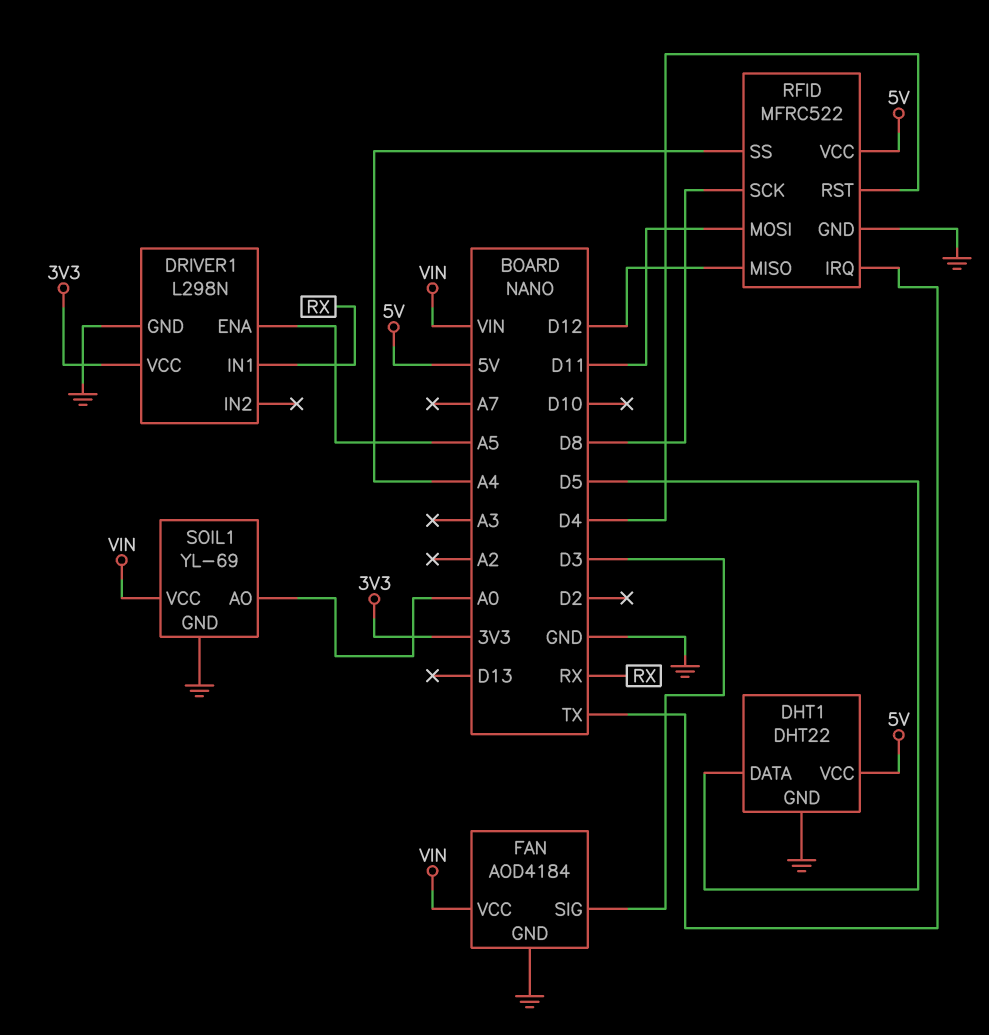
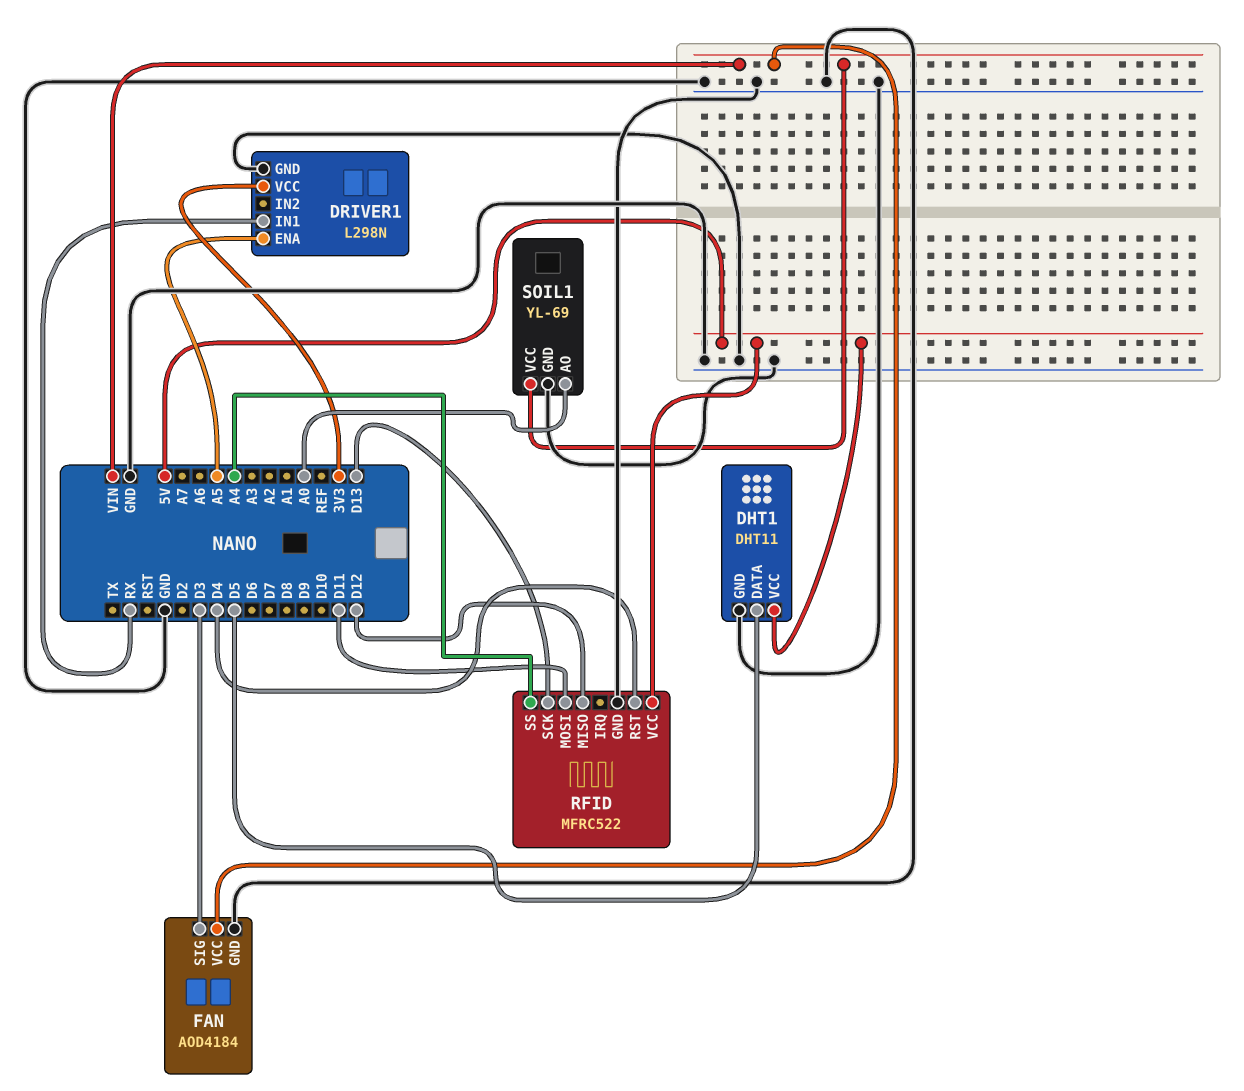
DHT1: DHT22 -> DHT11
RFID pin IRQ: TX -> none
RFID pin SCK: D8 -> D13

